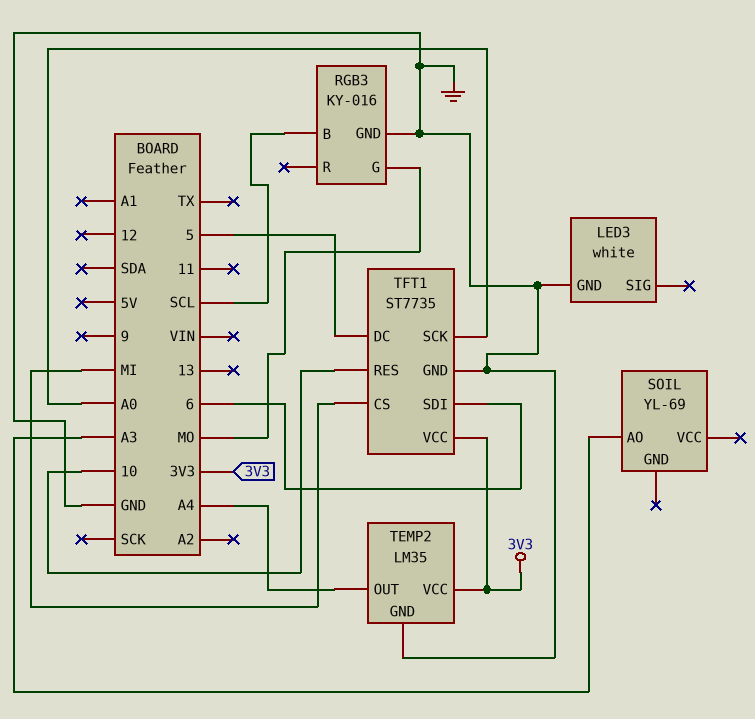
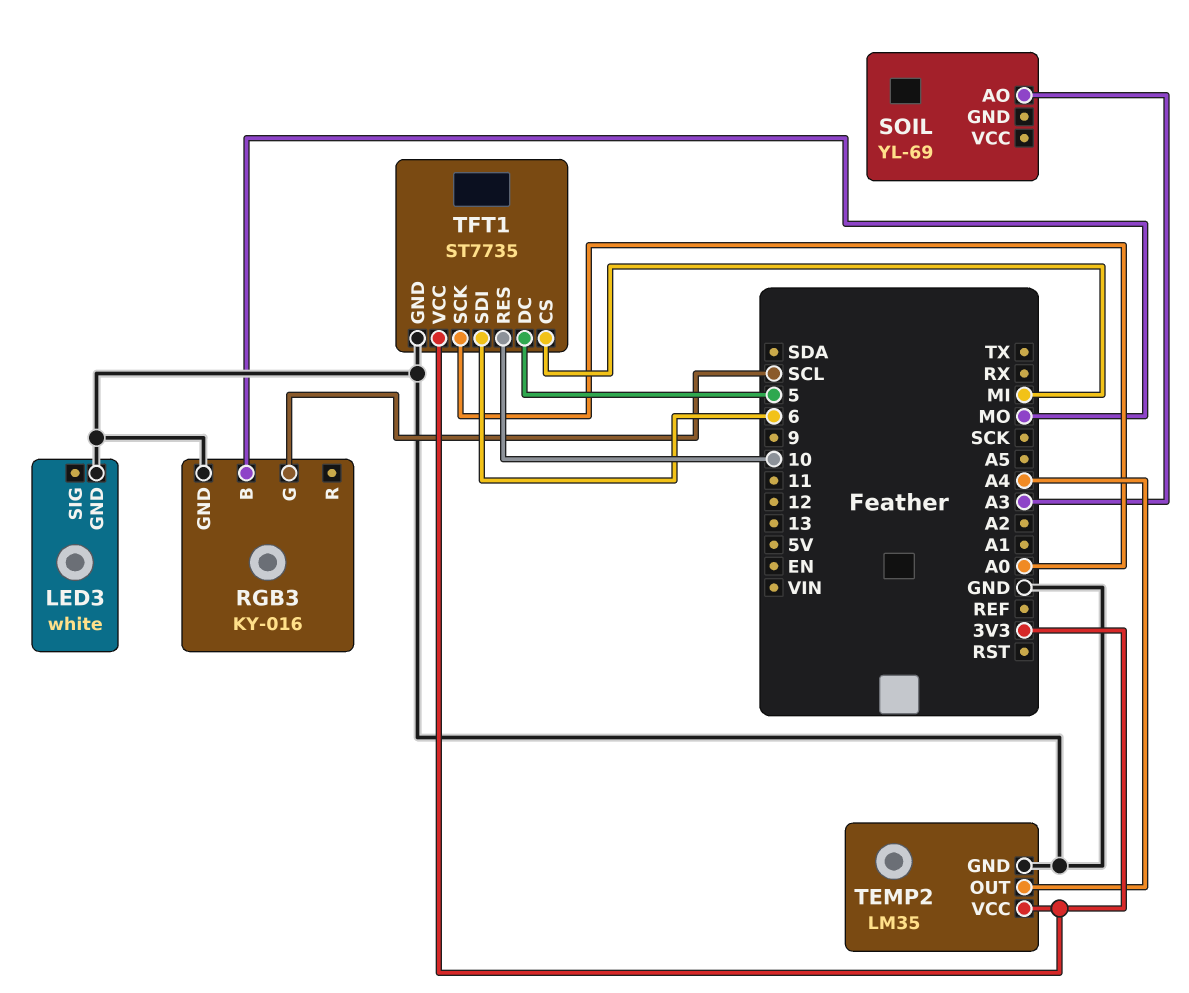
RGB3 pin B: SCL -> MO
RGB3 pin G: MO -> SCL

